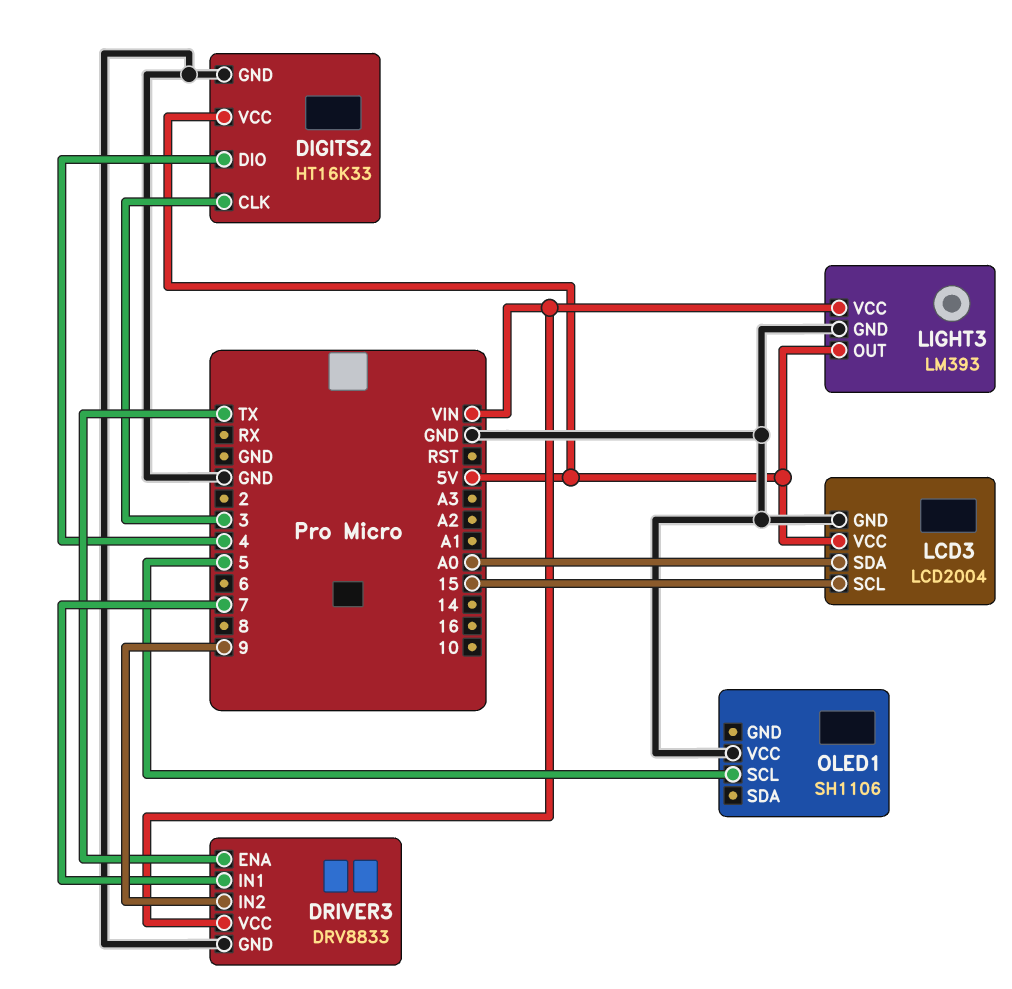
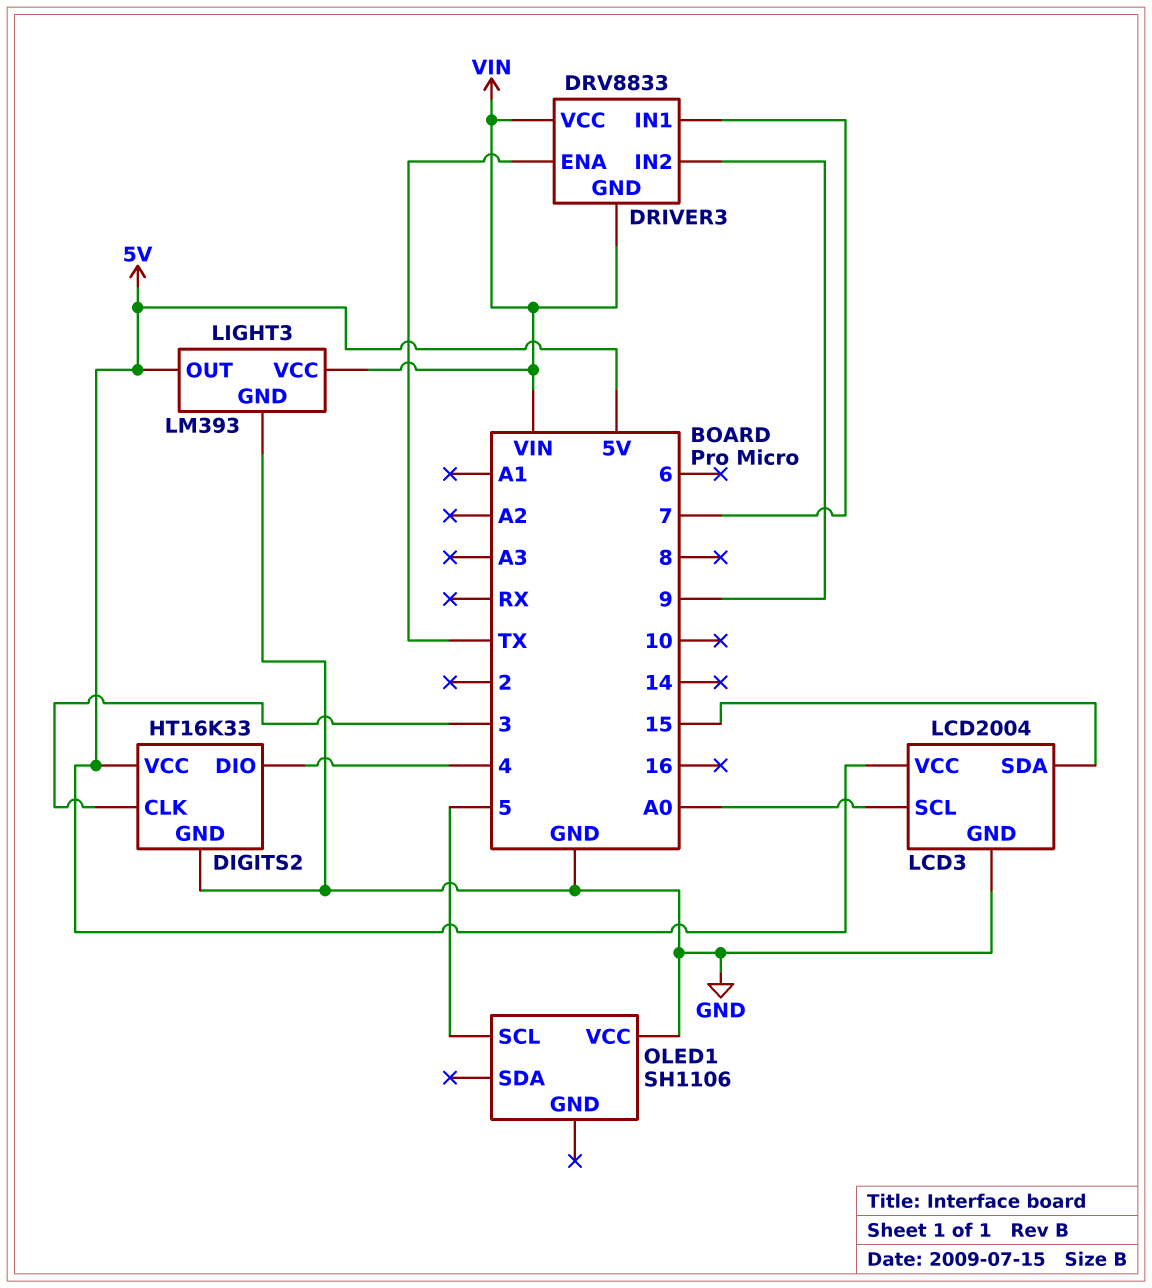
DRIVER3 pin GND: GND -> VIN
LCD3 pin SCL: 15 -> A0
LCD3 pin SDA: A0 -> 15

